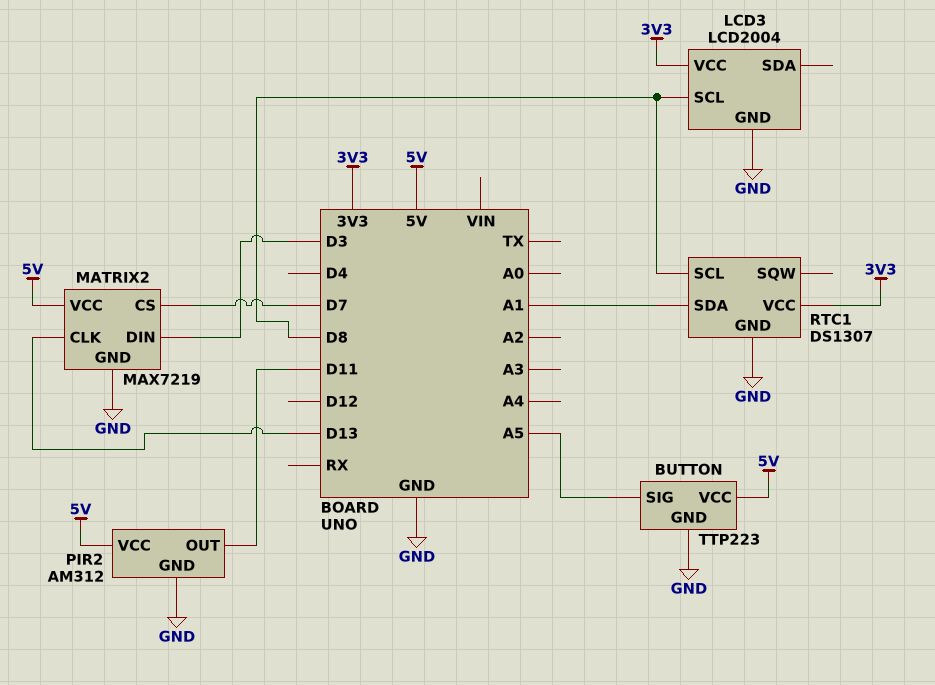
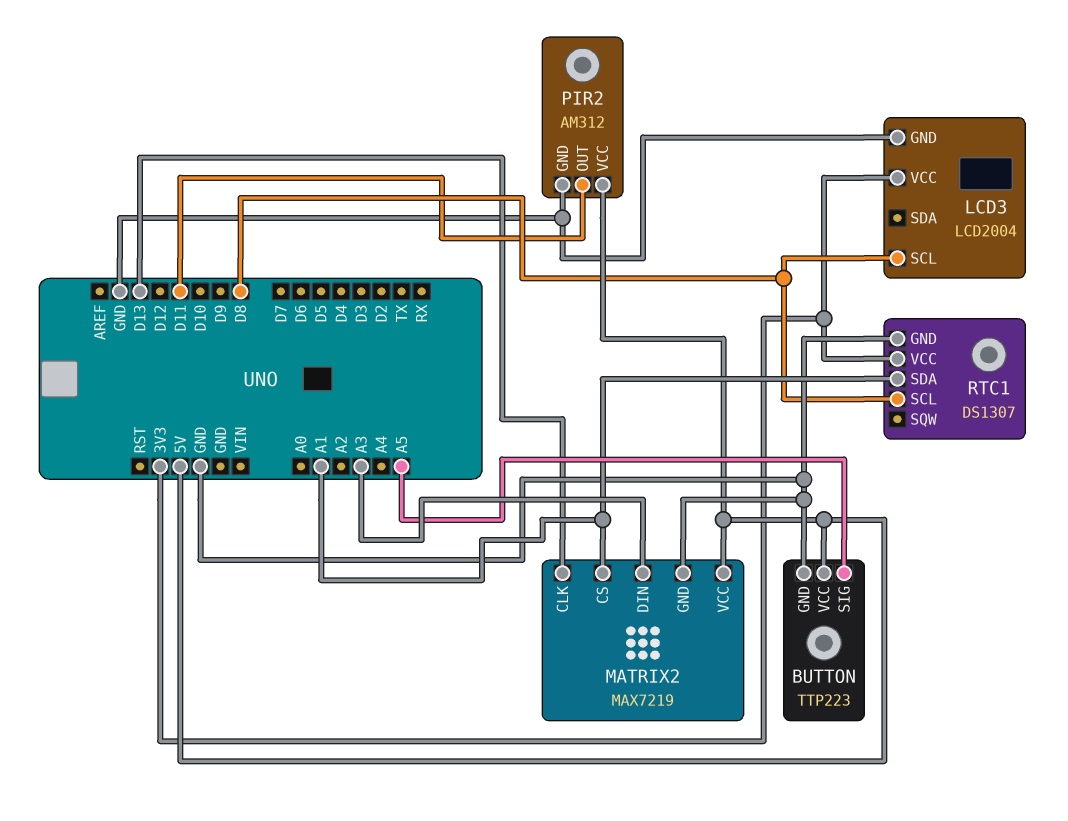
MATRIX2 pin CS: D7 -> A1
MATRIX2 pin DIN: D3 -> A3

